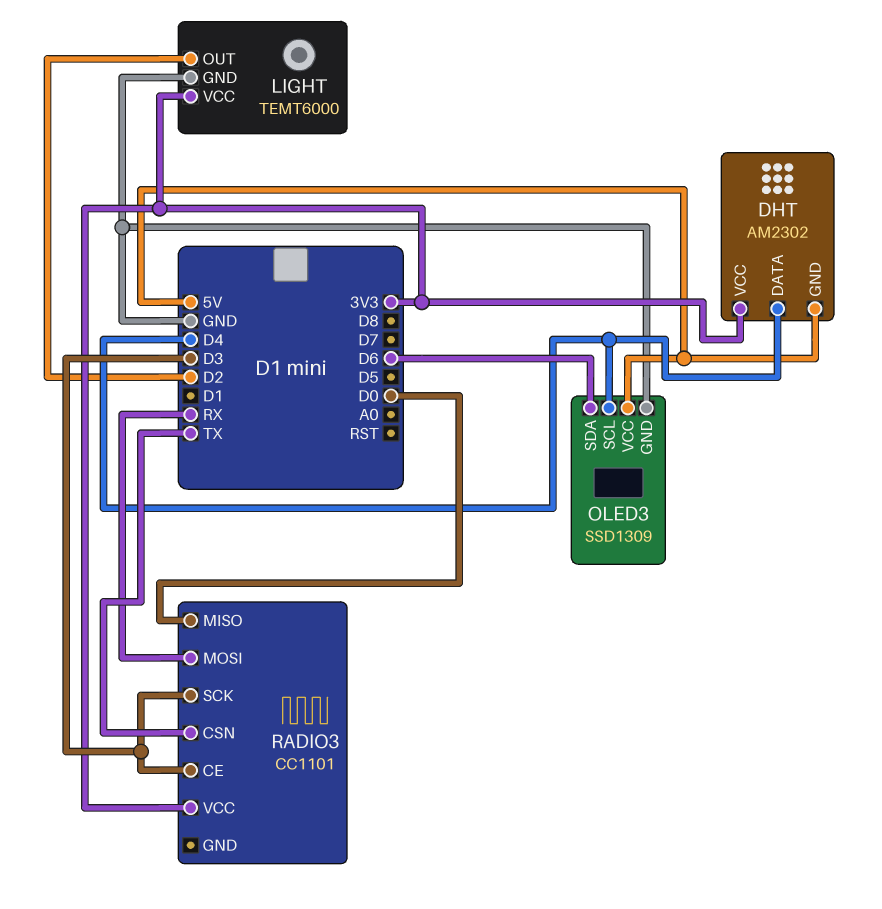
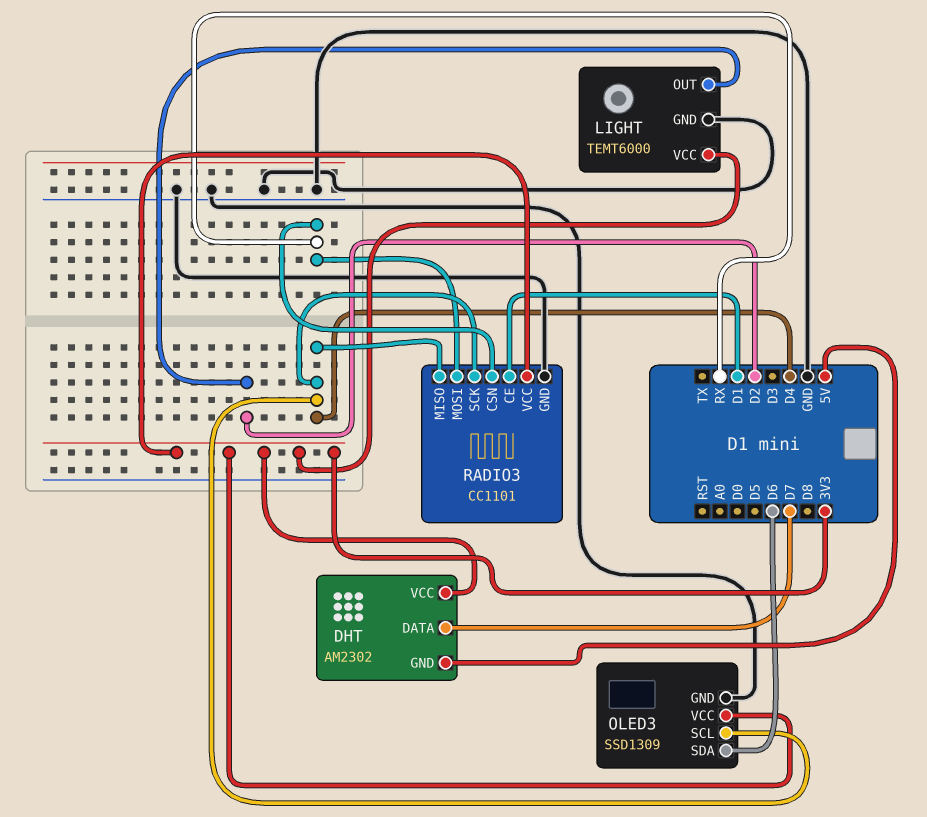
DHT pin DATA: D4 -> D7
OLED3 pin VCC: 5V -> 3V3
RADIO3 pin CE: D3 -> D1
RADIO3 pin CSN: TX -> RX
RADIO3 pin GND: none -> GND
RADIO3 pin MISO: D0 -> D4
RADIO3 pin SCK: D3 -> D4

